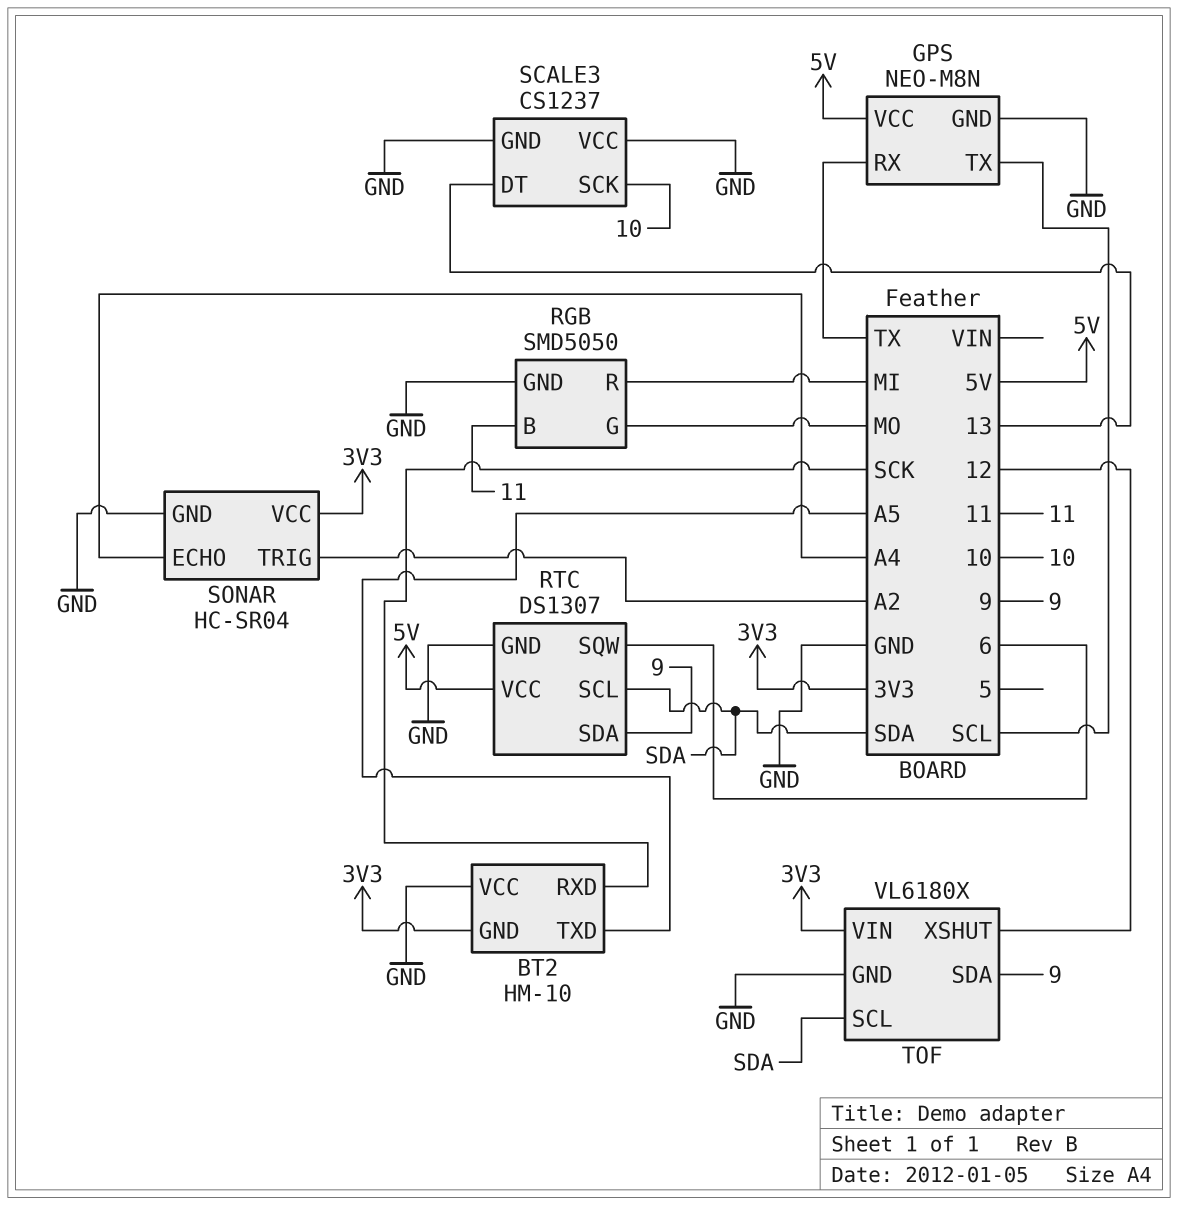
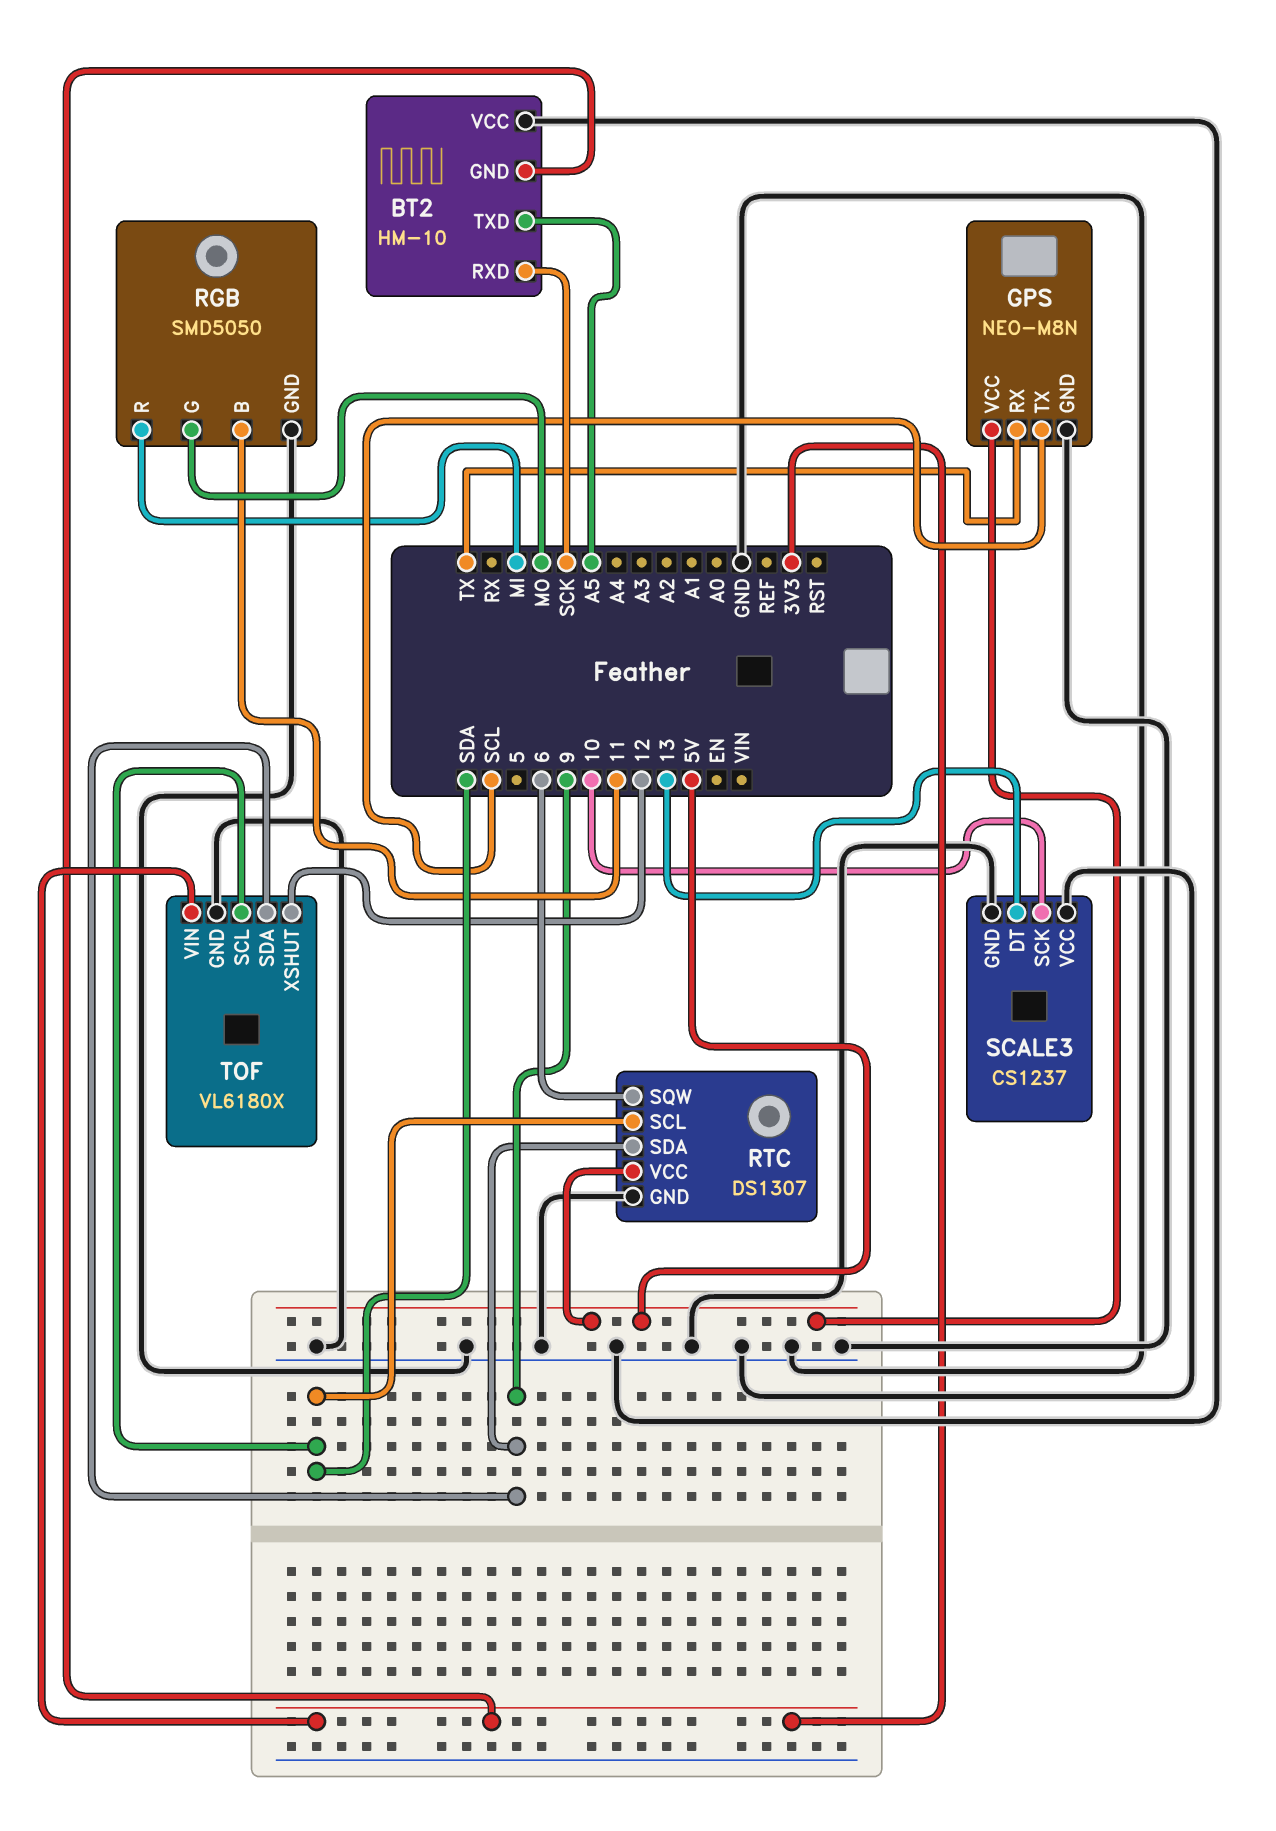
SONAR: HC-SR04 -> none
SONAR pin ECHO: A4 -> none
SONAR pin GND: GND -> none
SONAR pin TRIG: A2 -> none
SONAR pin VCC: 3V3 -> none

